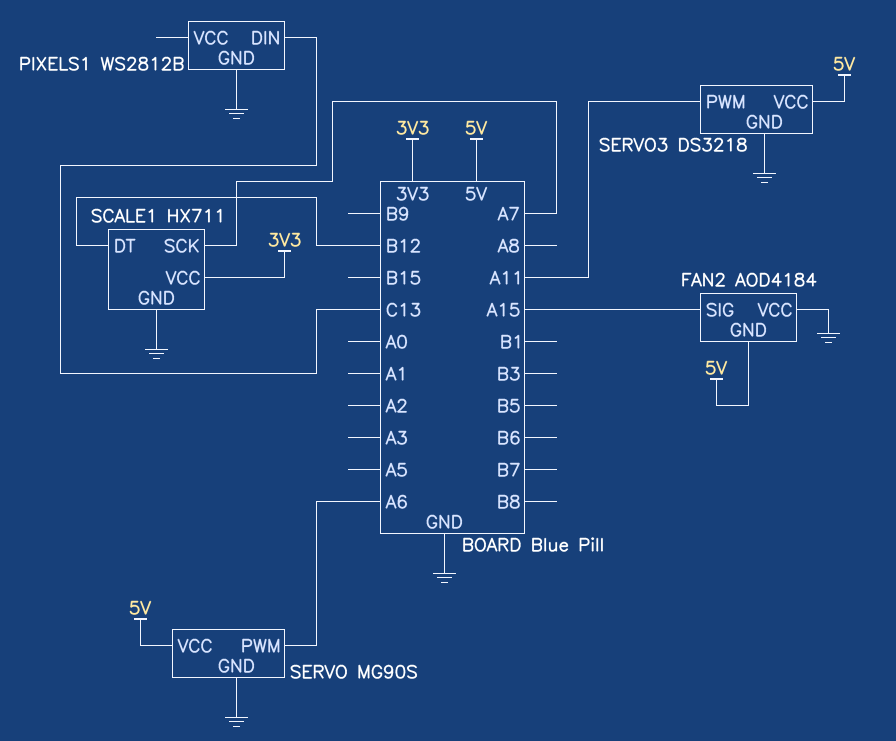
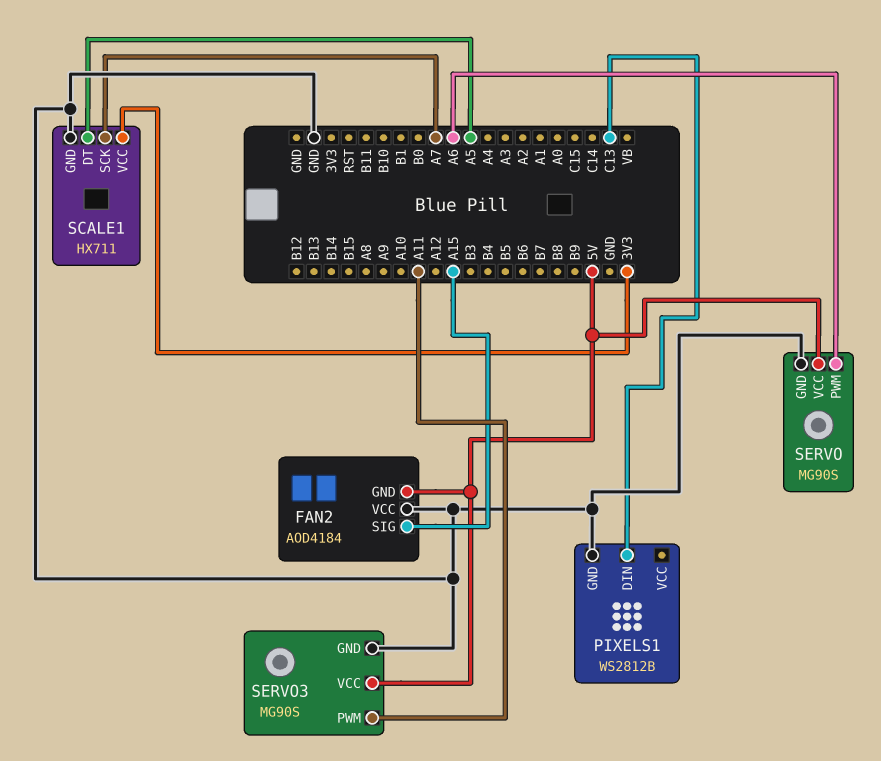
SCALE1 pin DT: B12 -> A5
SERVO3: DS3218 -> MG90S

